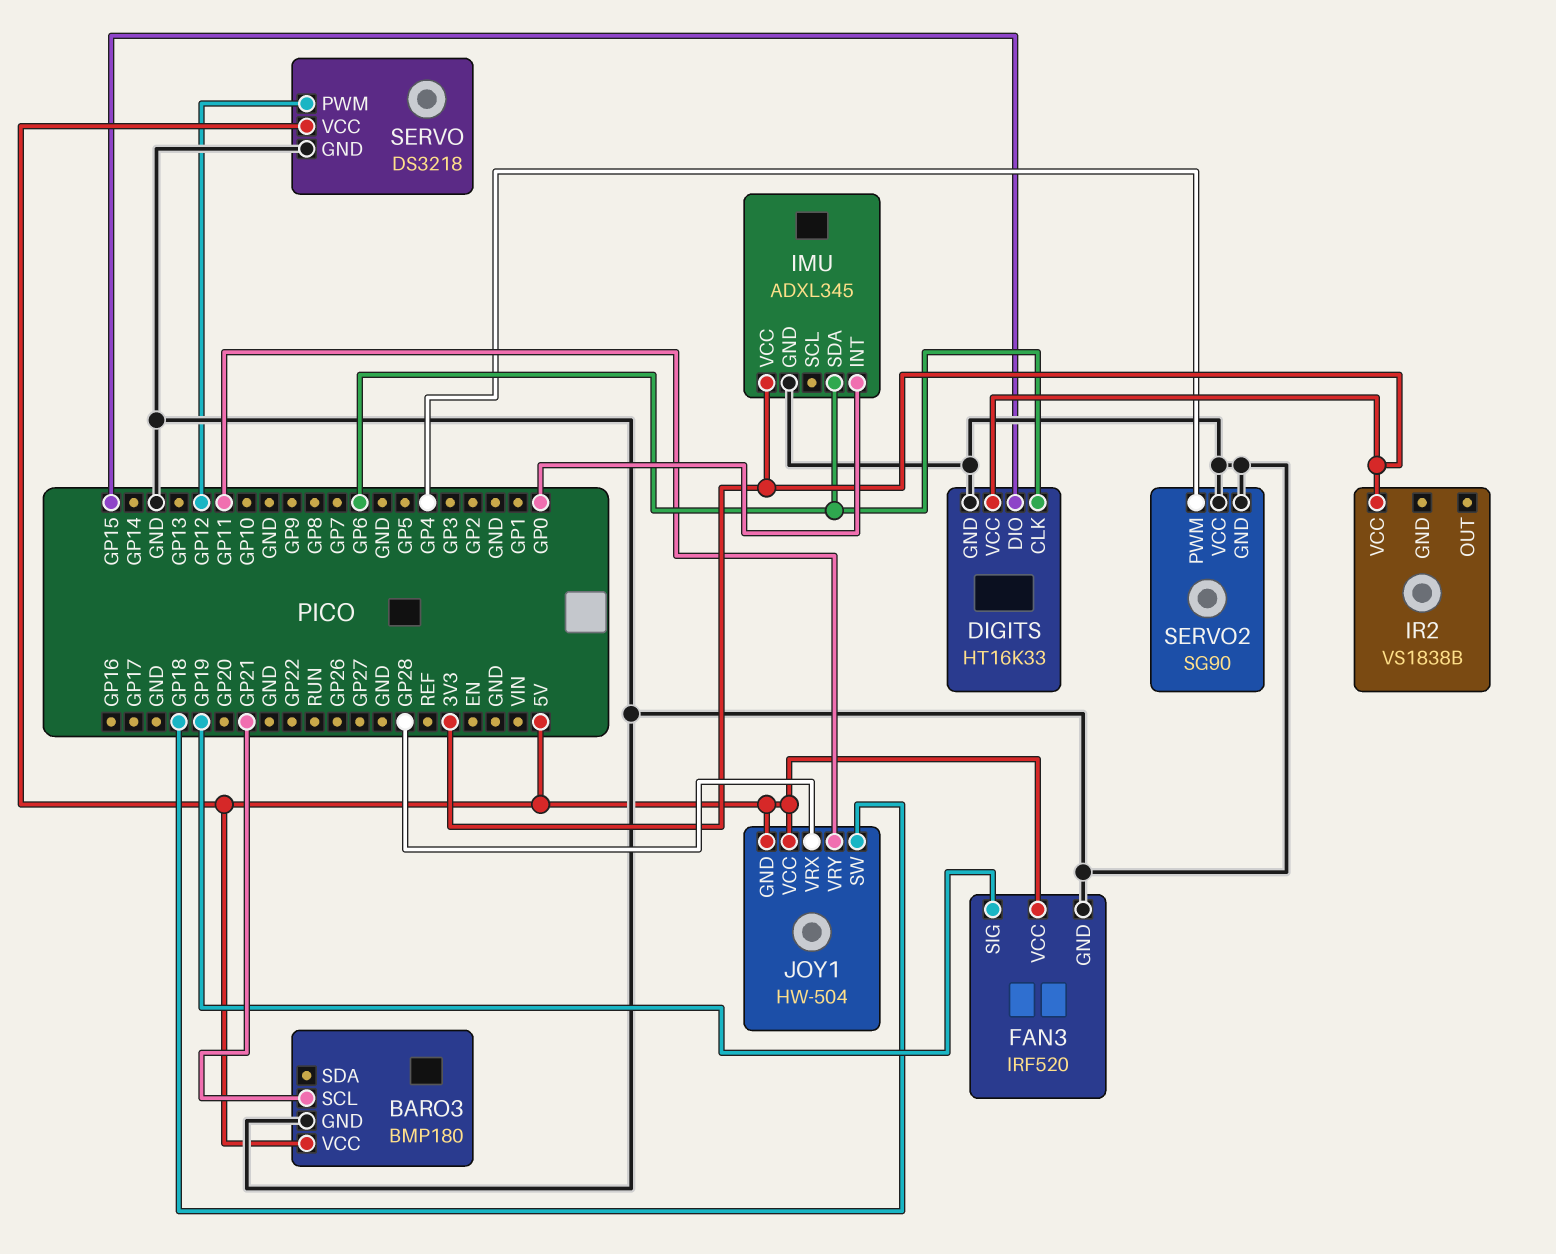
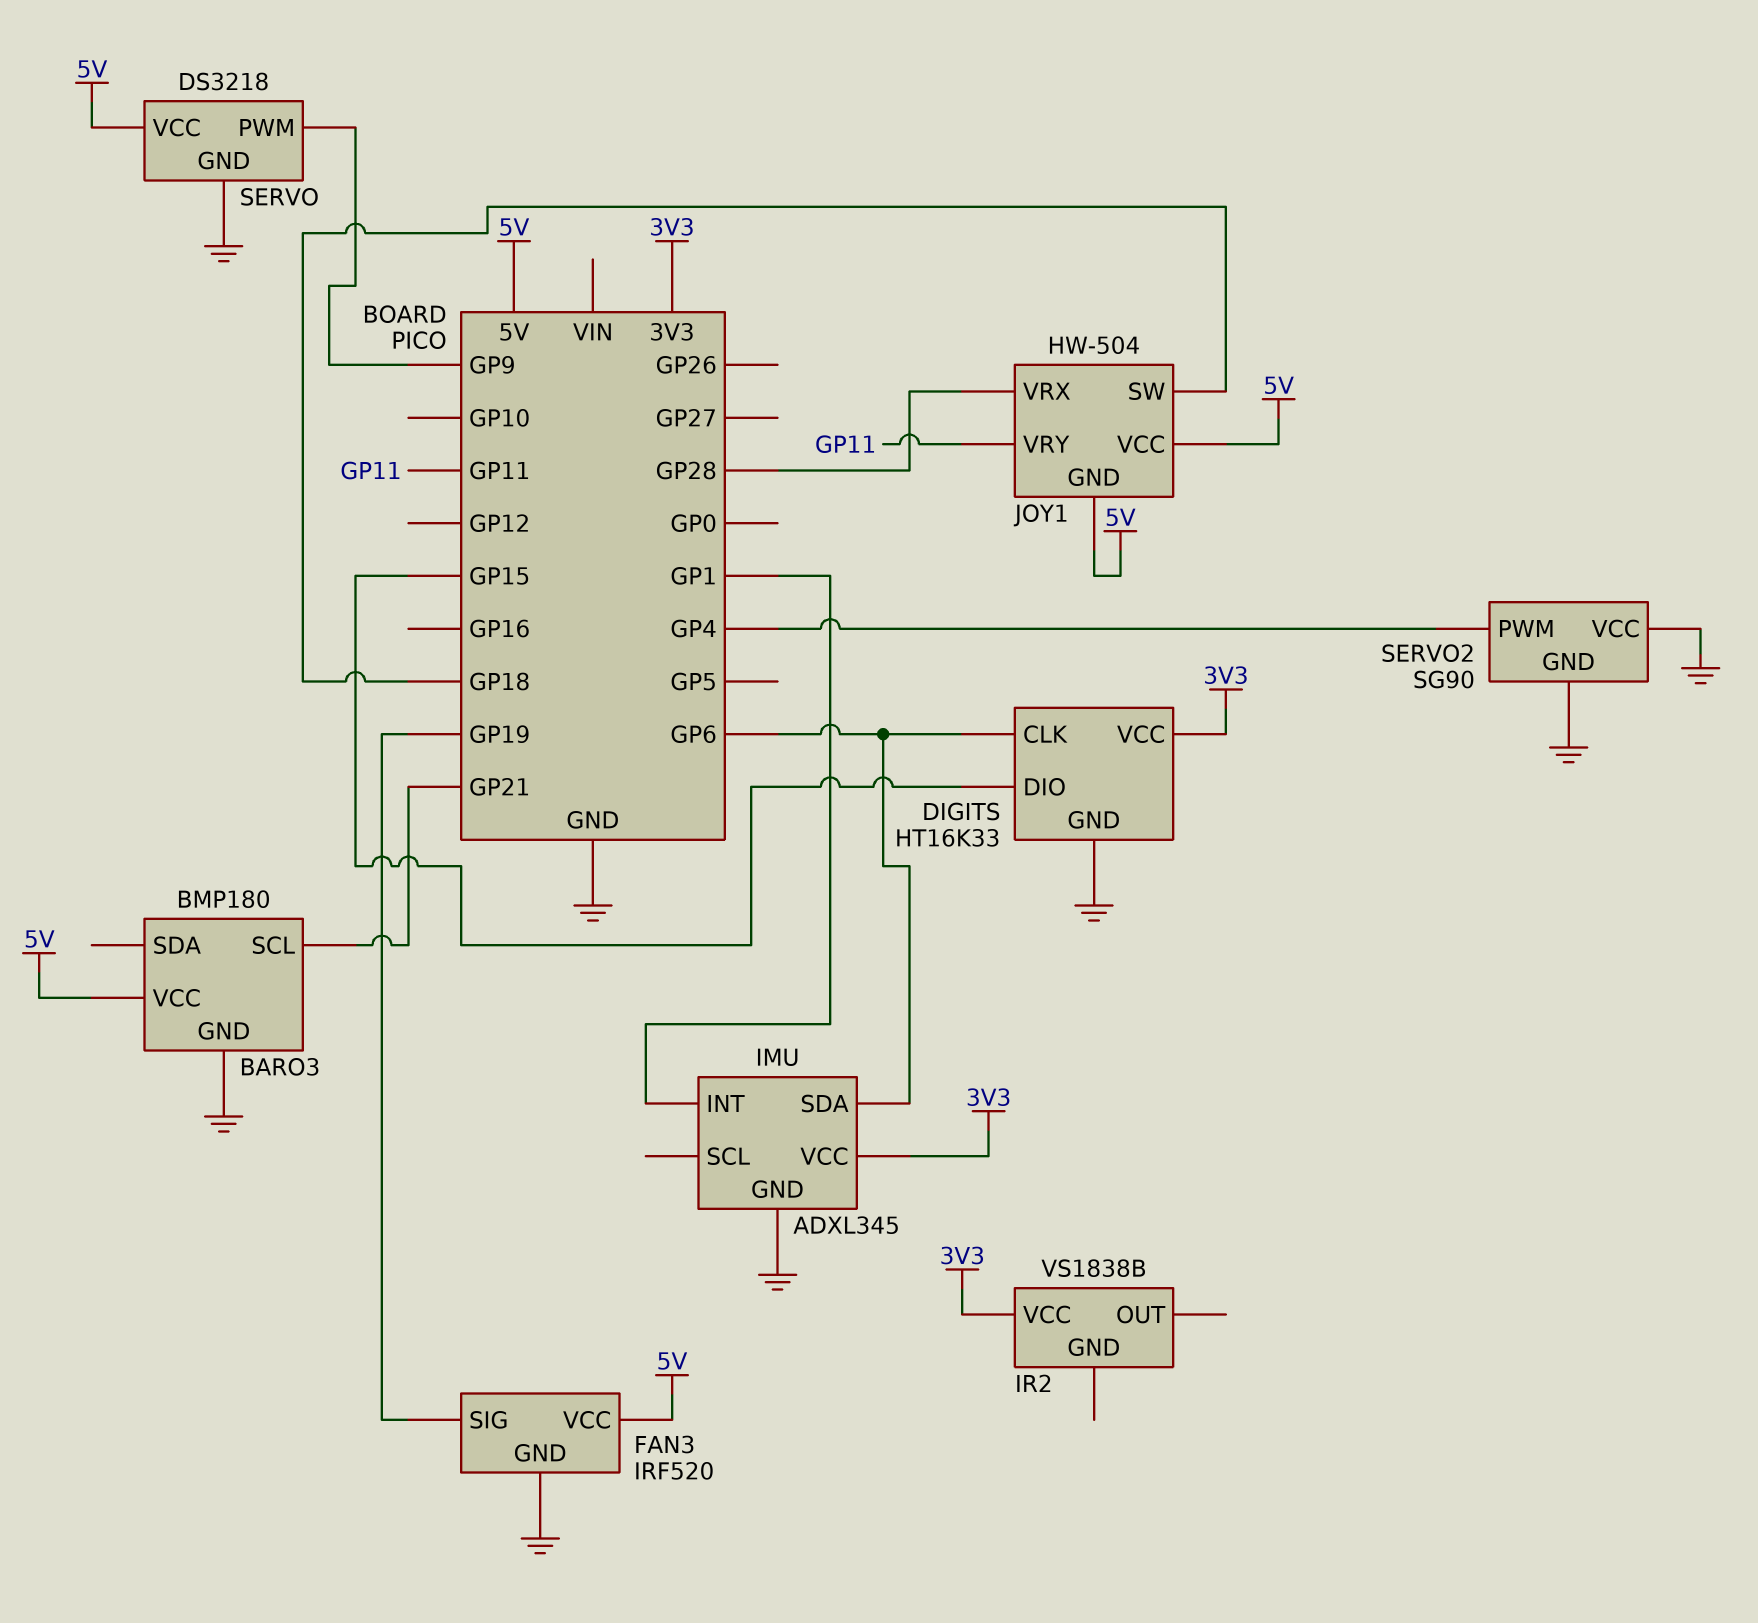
IMU pin INT: GP0 -> GP1
SERVO pin PWM: GP12 -> GP9

